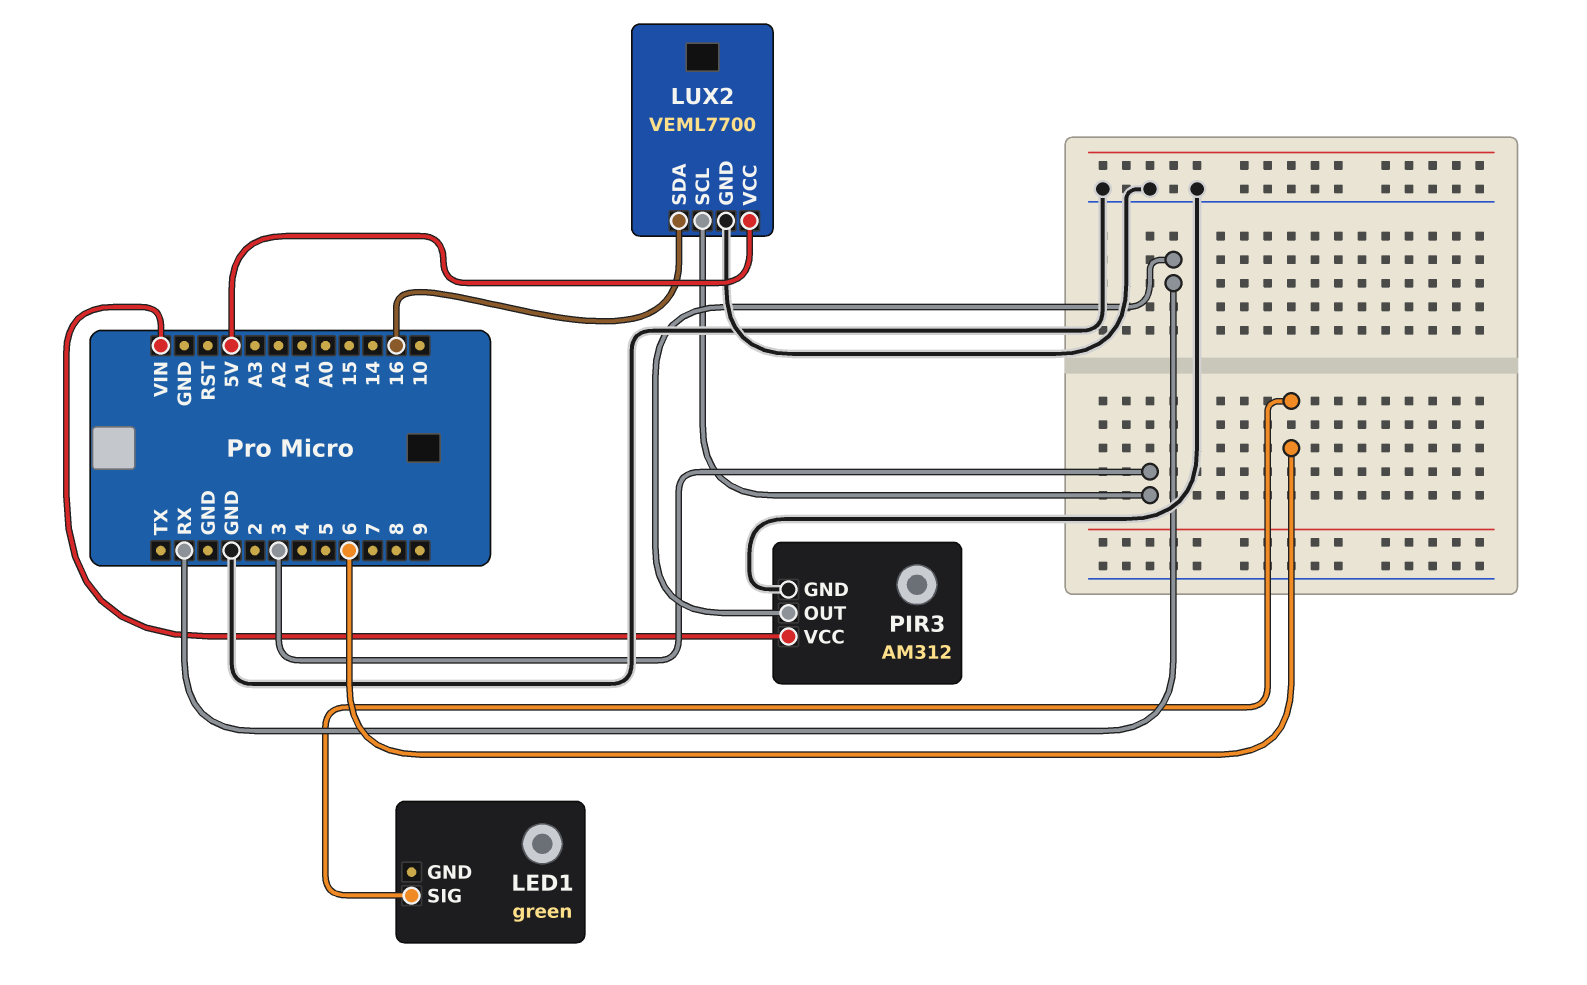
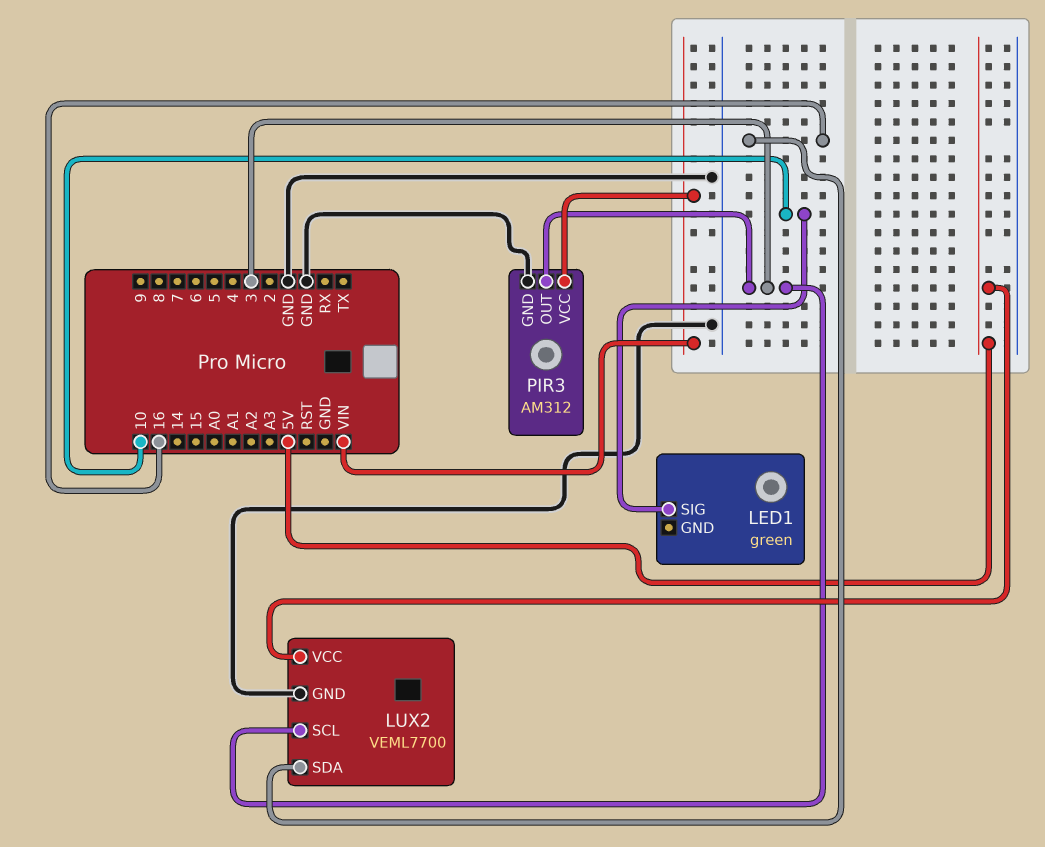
LED1 pin SIG: 6 -> 10
PIR3 pin OUT: RX -> 3

